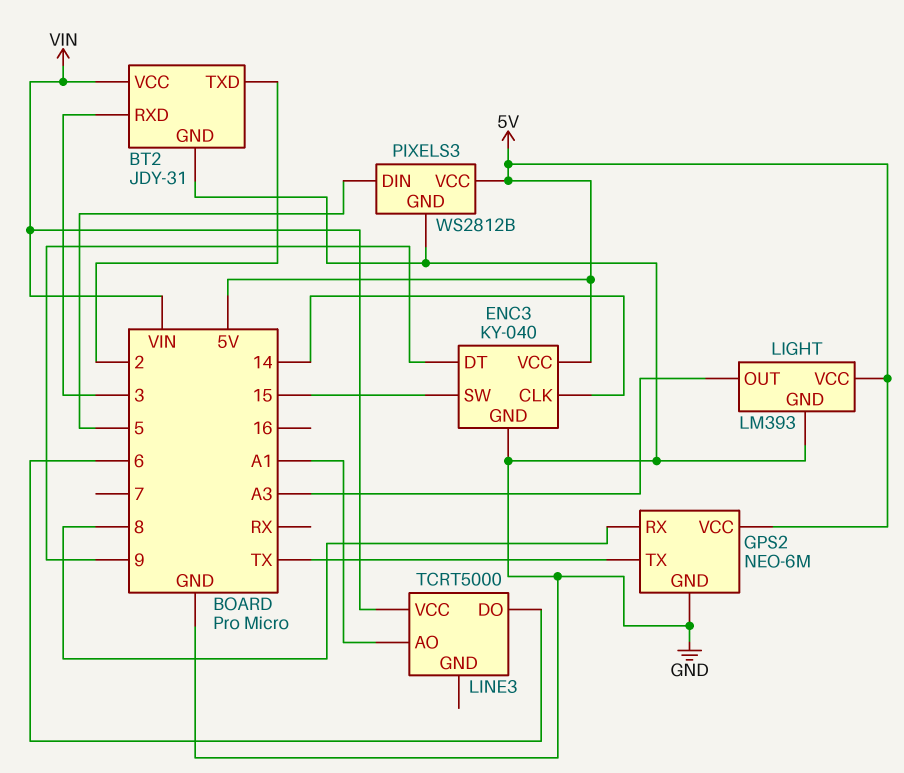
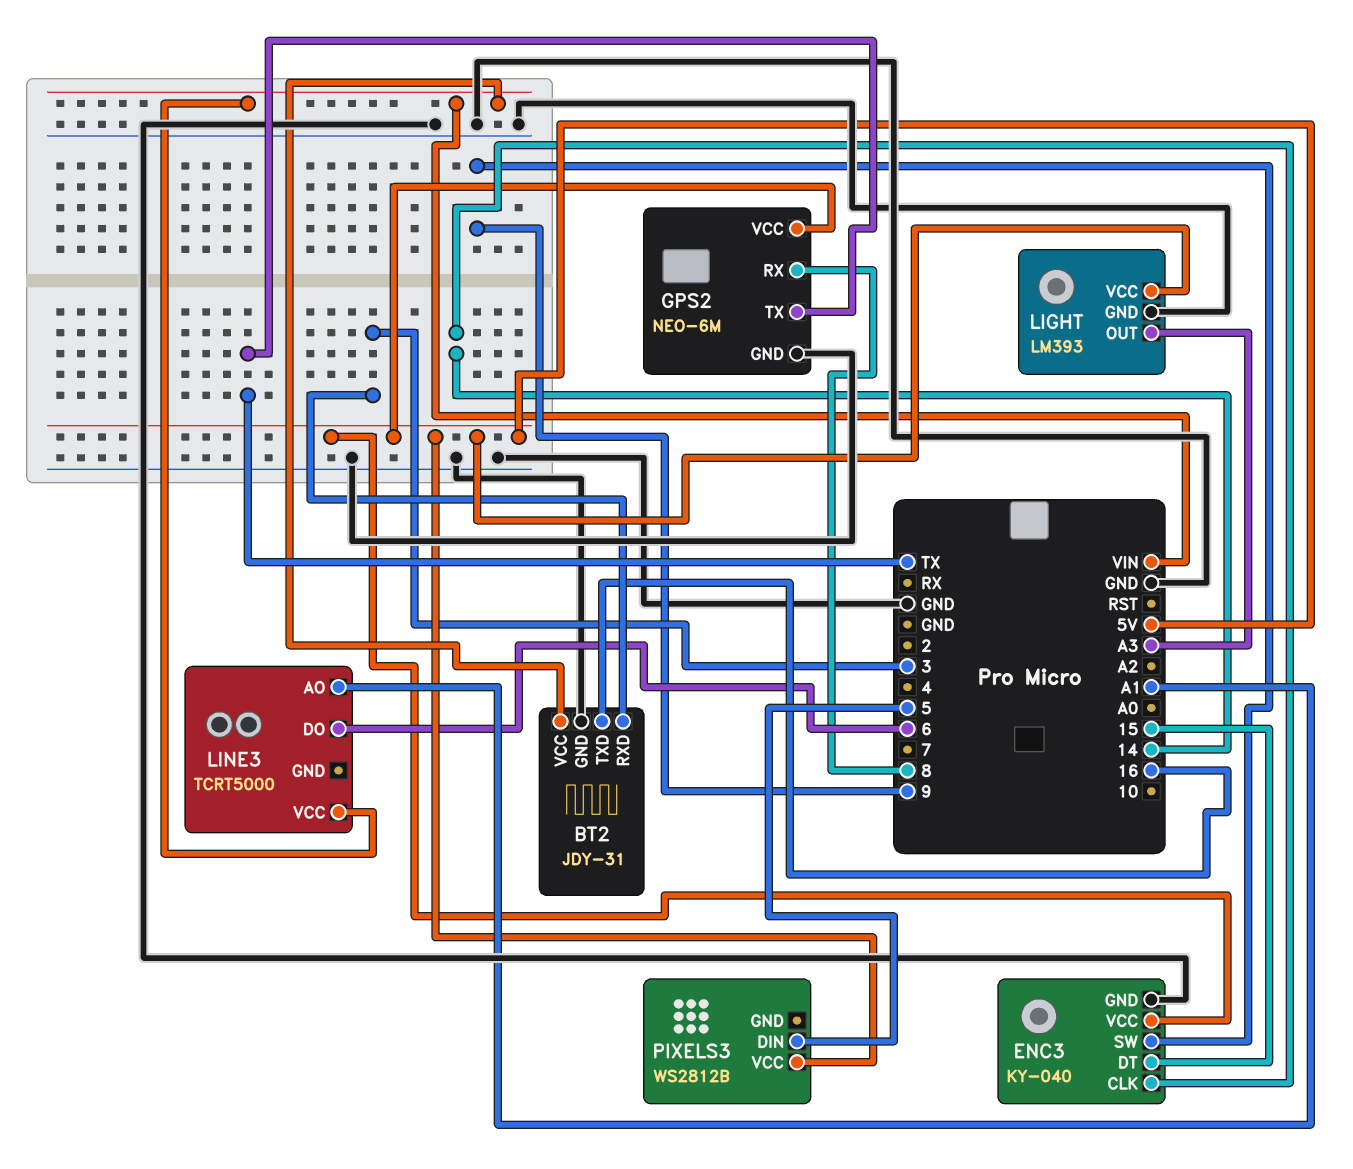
BT2 pin TXD: 2 -> 16
ENC3 pin DT: 9 -> 15
ENC3 pin SW: 15 -> 9
PIXELS3 pin GND: GND -> none

